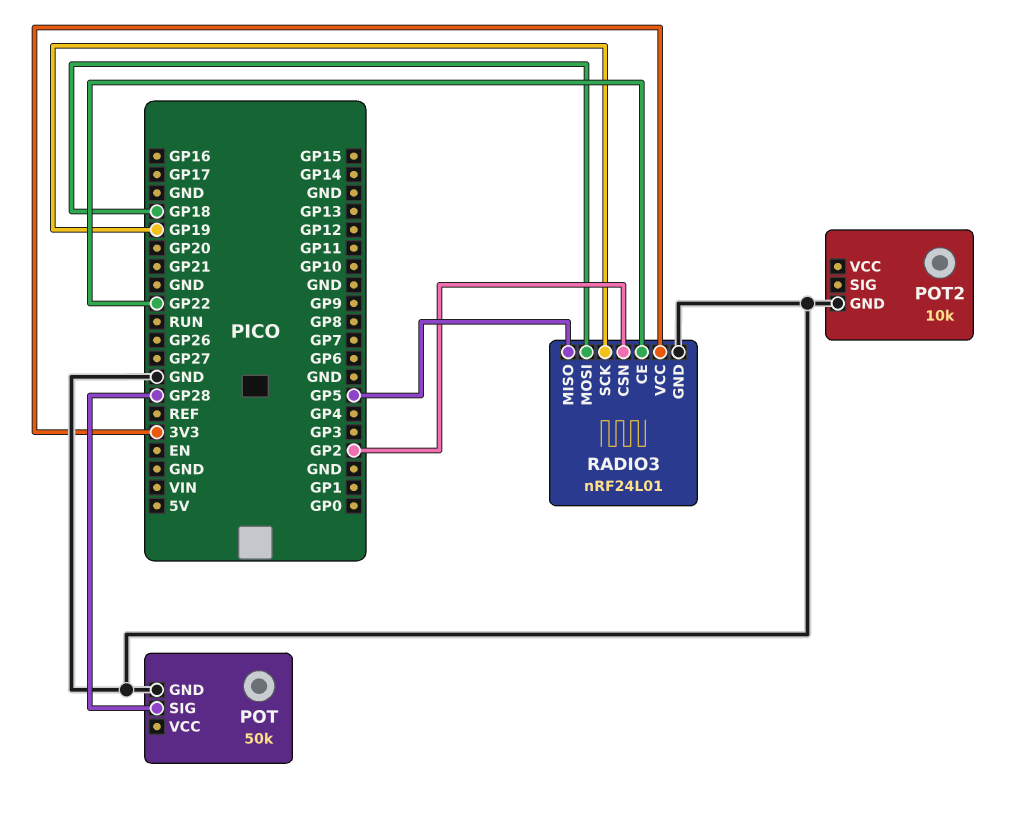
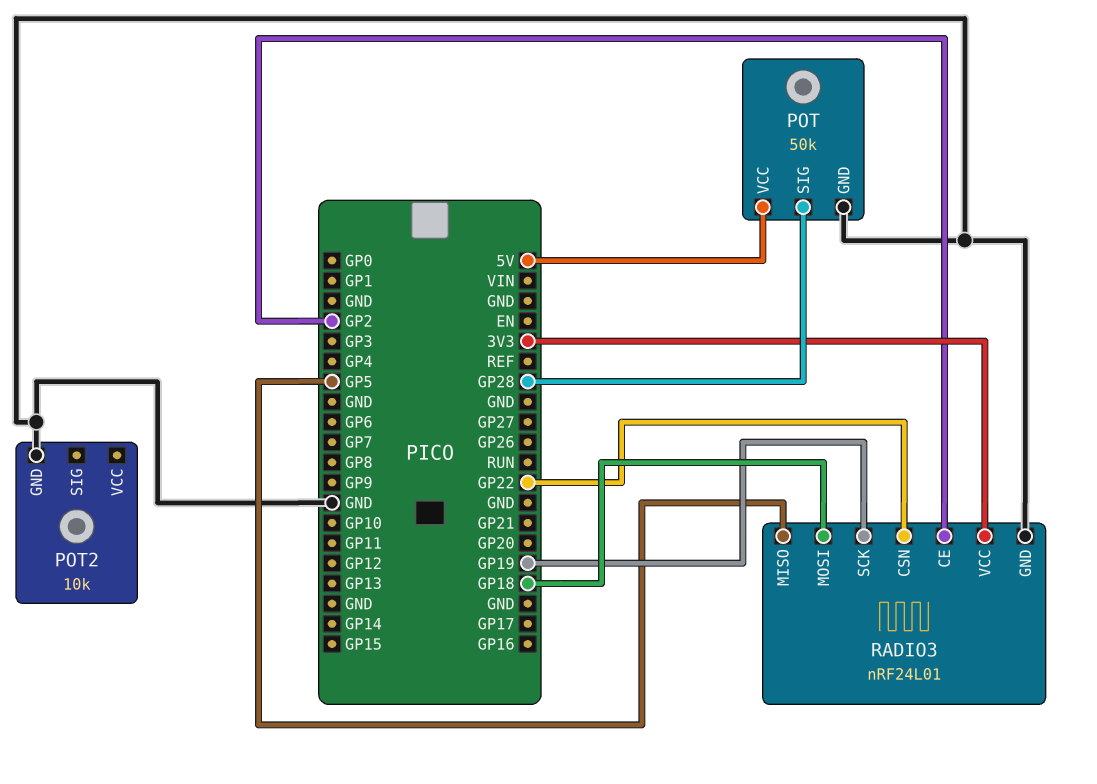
POT pin VCC: none -> 5V
RADIO3 pin CE: GP22 -> GP2
RADIO3 pin CSN: GP2 -> GP22

